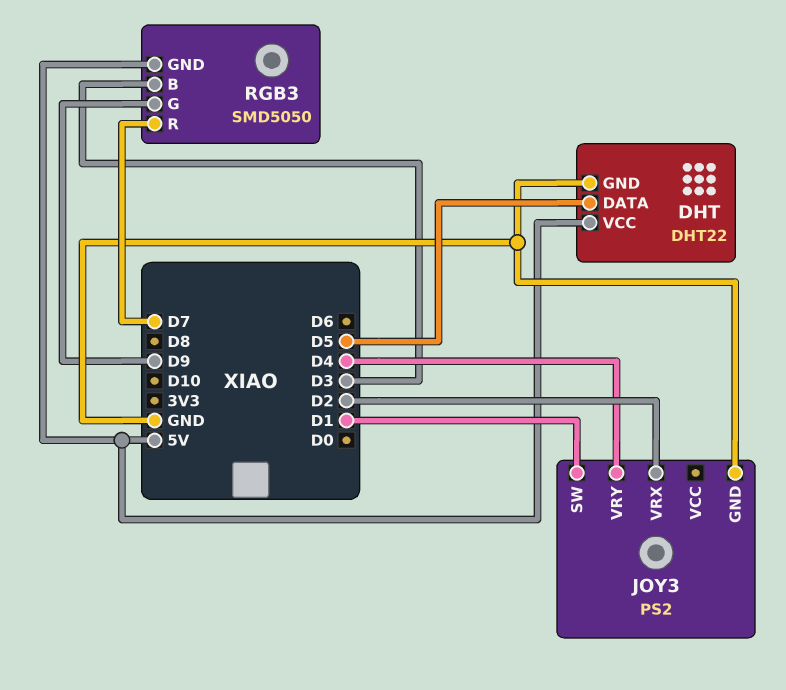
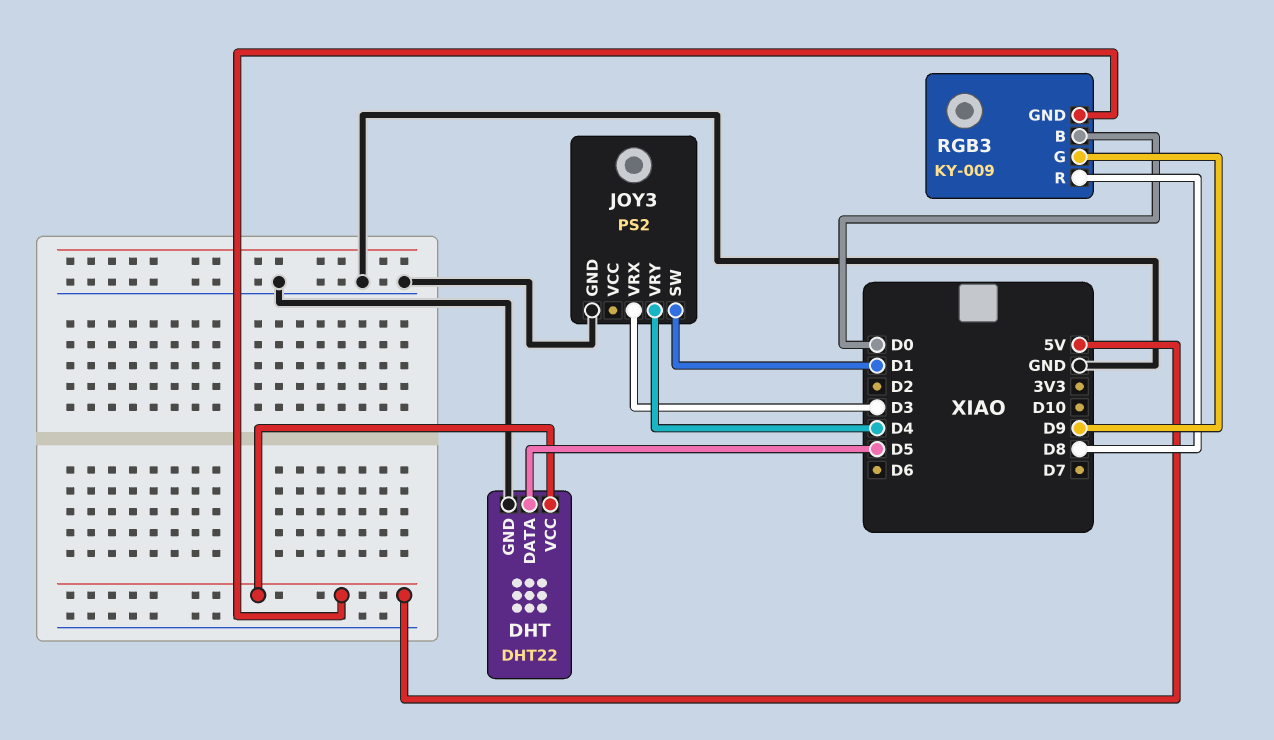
JOY3 pin VRX: D2 -> D3
RGB3: SMD5050 -> KY-009
RGB3 pin B: D3 -> D0
RGB3 pin R: D7 -> D8

